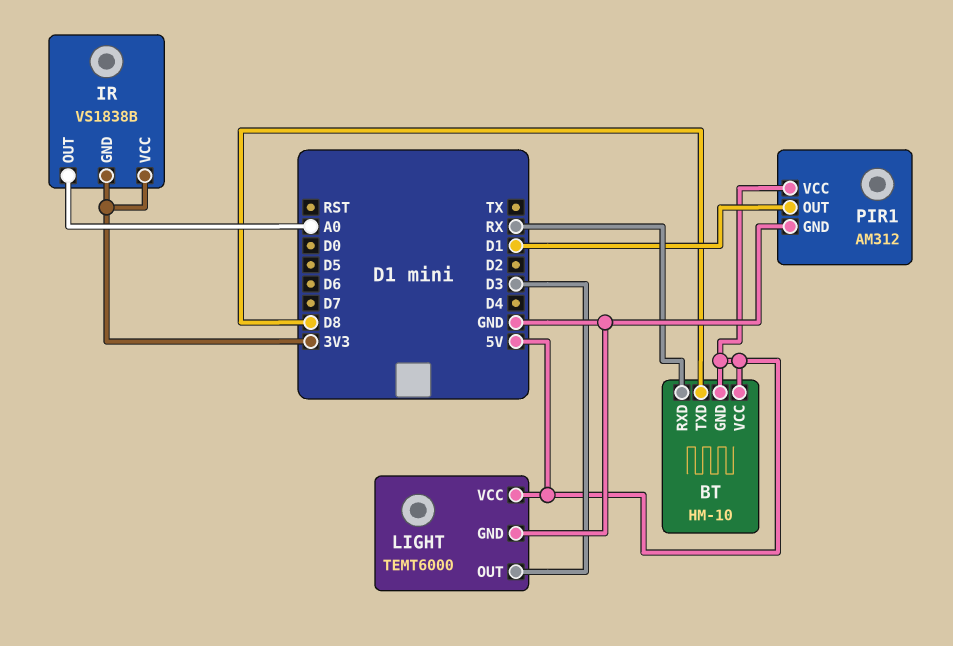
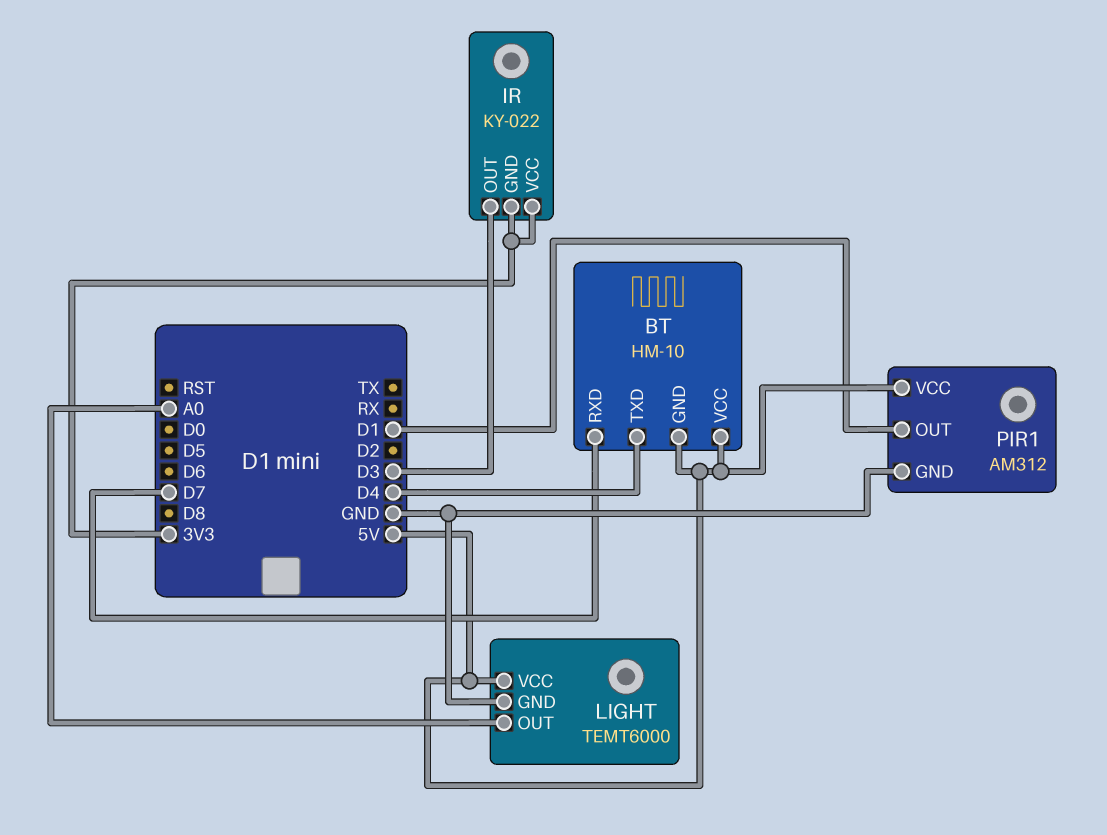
BT pin RXD: RX -> D7
BT pin TXD: D8 -> D4
IR: VS1838B -> KY-022
IR pin OUT: A0 -> D3
LIGHT pin OUT: D3 -> A0

